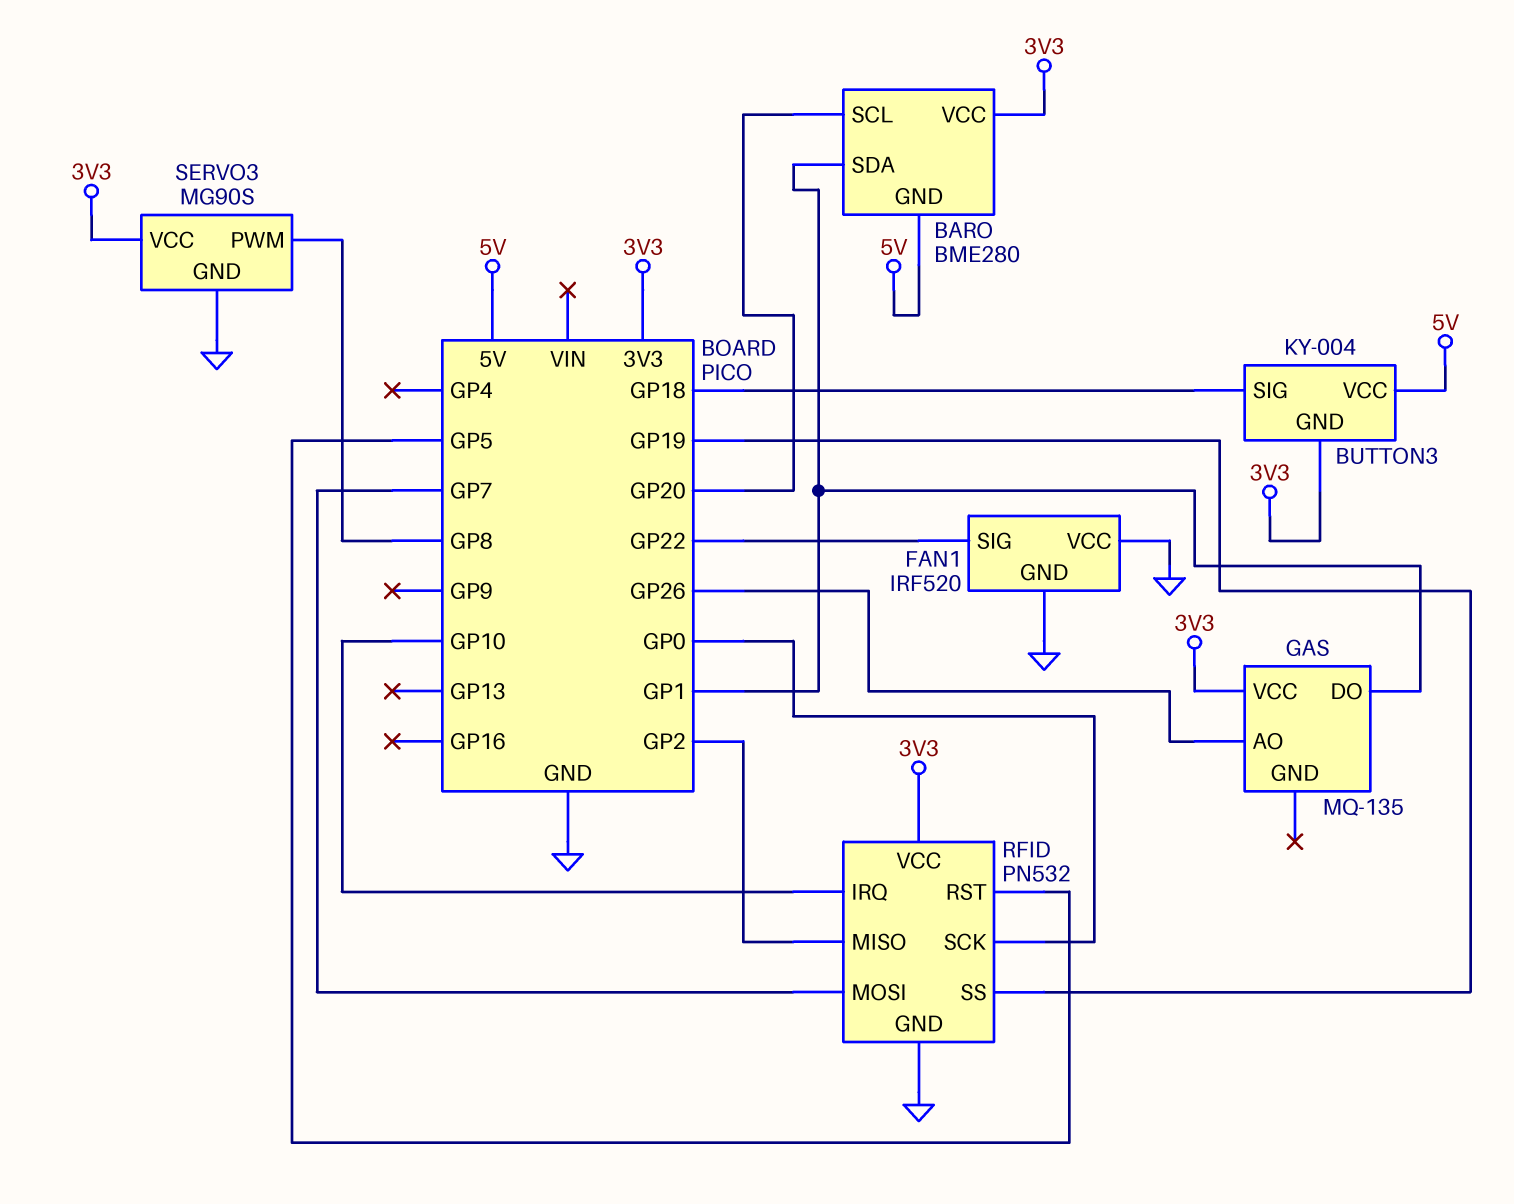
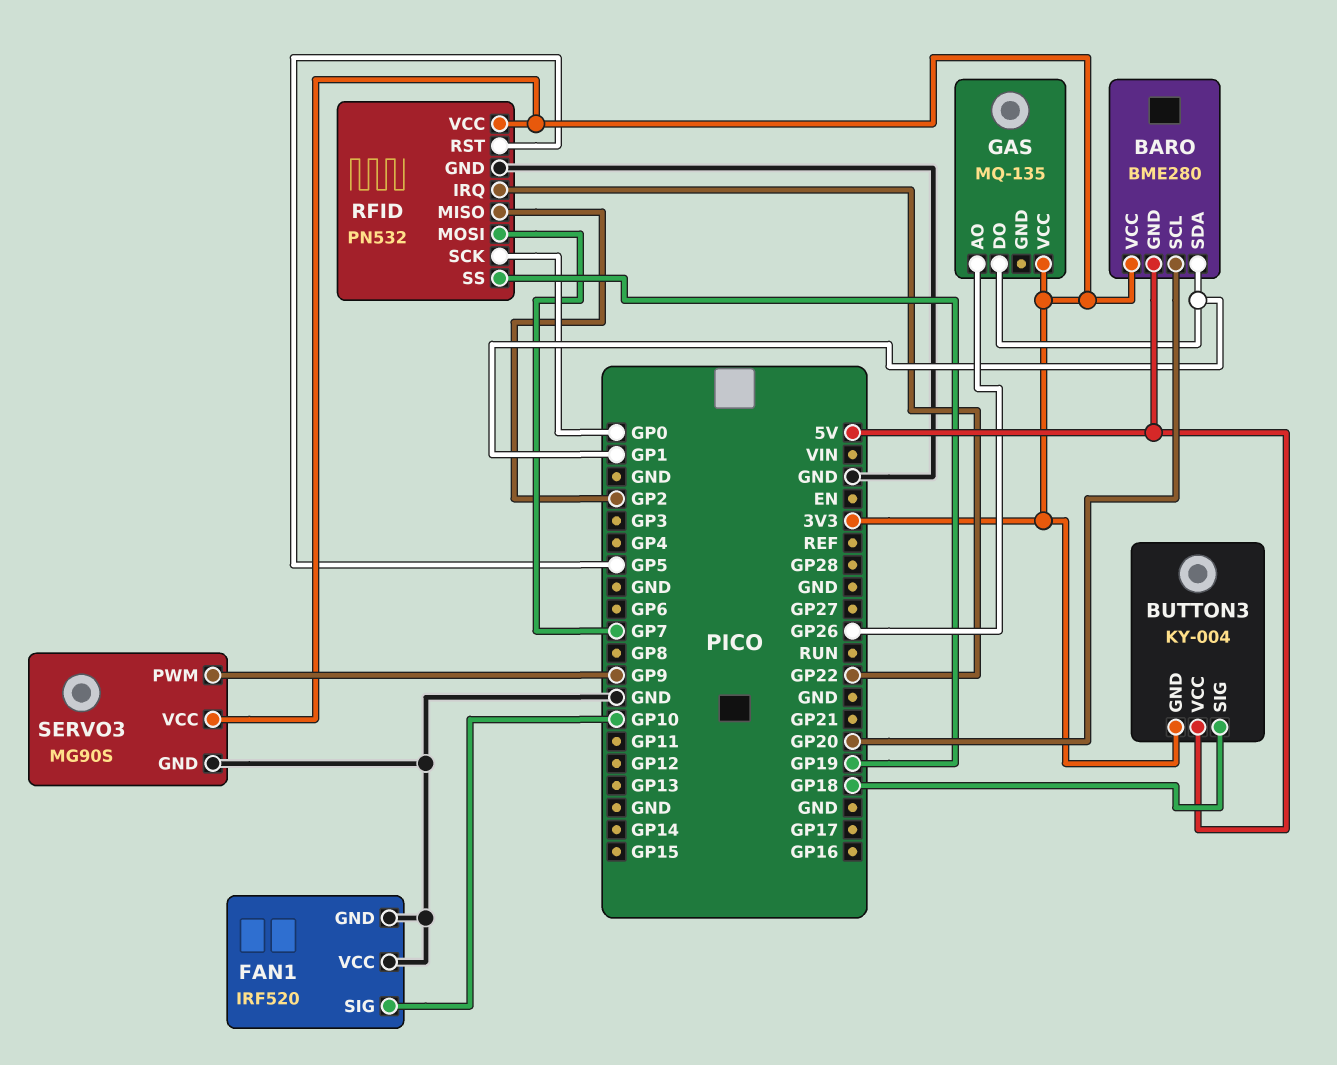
FAN1 pin SIG: GP22 -> GP10
RFID pin IRQ: GP10 -> GP22
SERVO3 pin PWM: GP8 -> GP9

